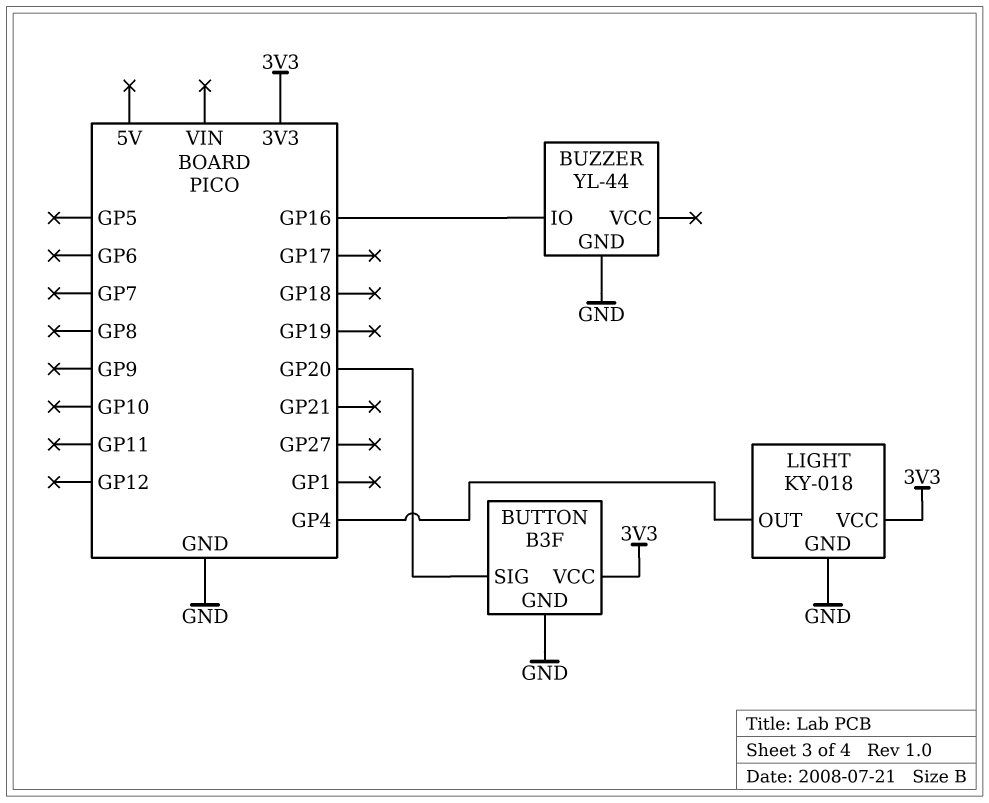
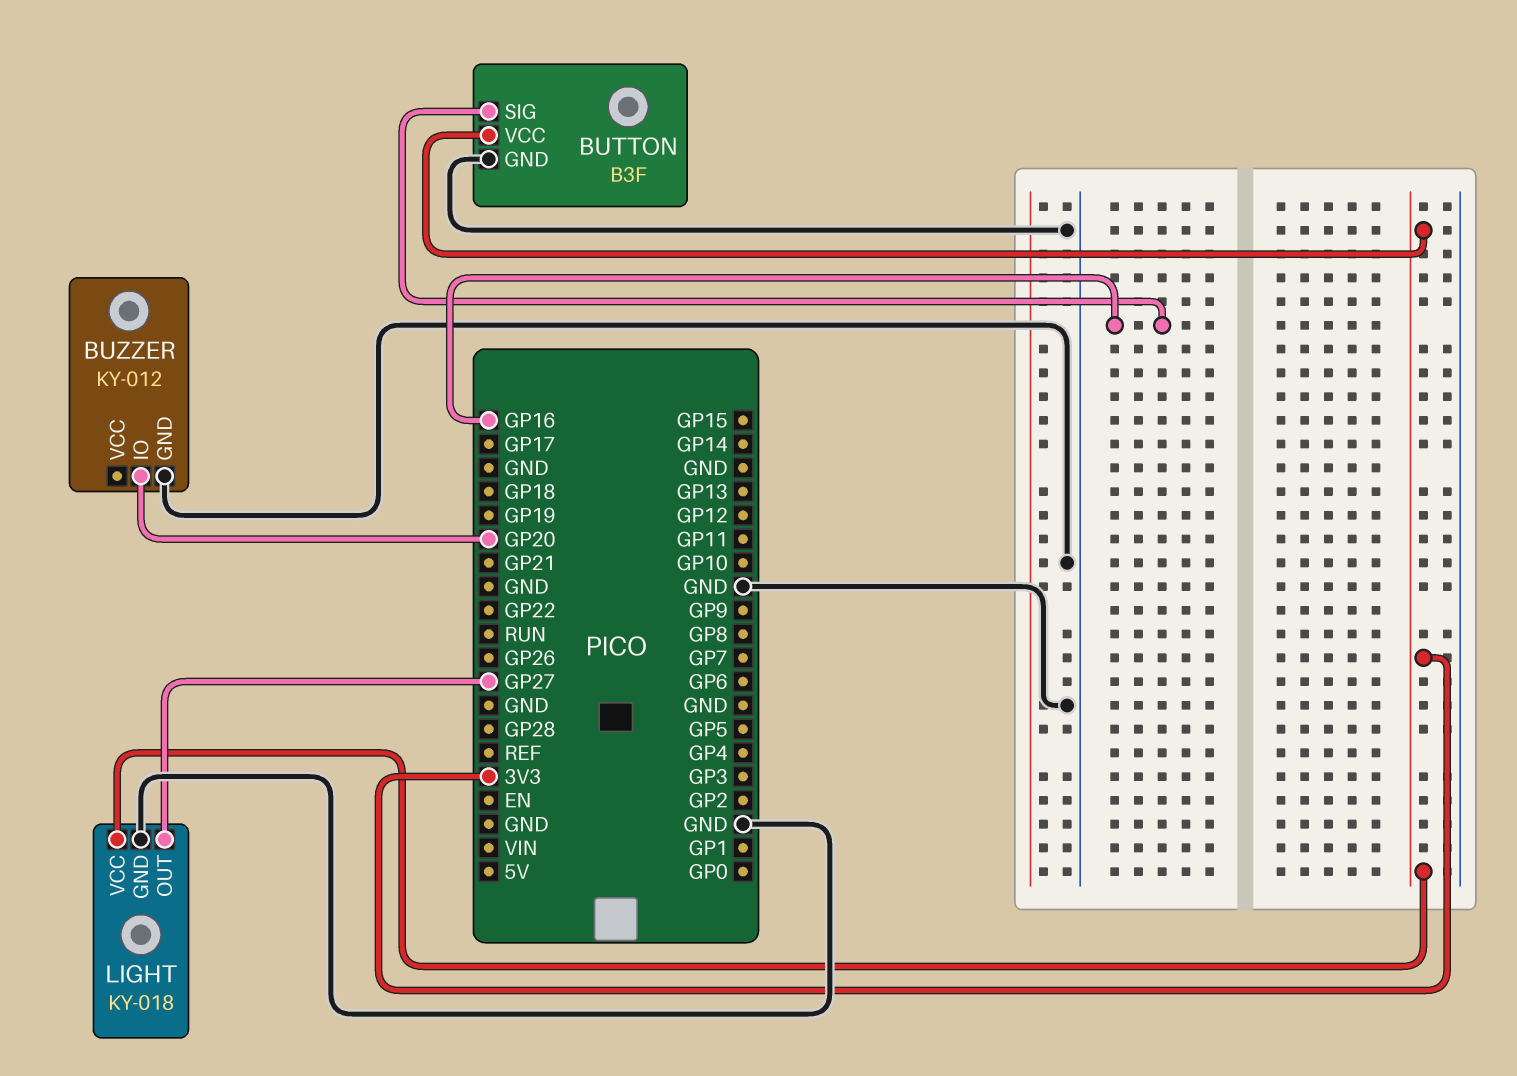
BUTTON pin SIG: GP20 -> GP16
BUZZER: YL-44 -> KY-012
BUZZER pin IO: GP16 -> GP20
LIGHT pin OUT: GP4 -> GP27

